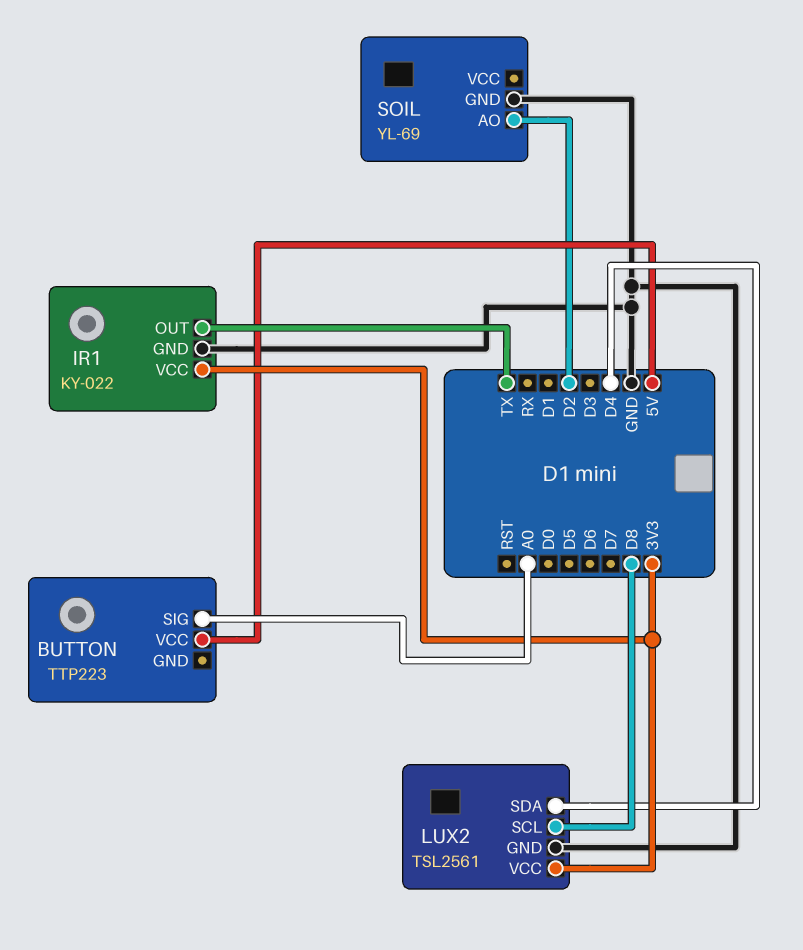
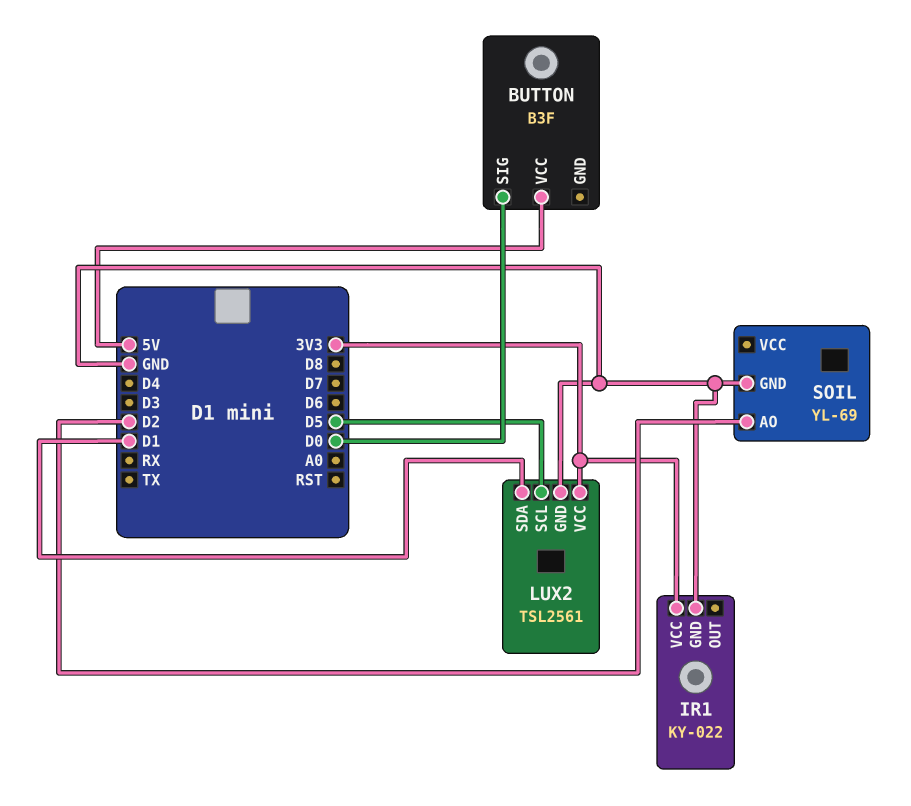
BUTTON: TTP223 -> B3F
BUTTON pin SIG: A0 -> D0
IR1 pin OUT: TX -> none
LUX2 pin SCL: D8 -> D5
LUX2 pin SDA: D4 -> D1

